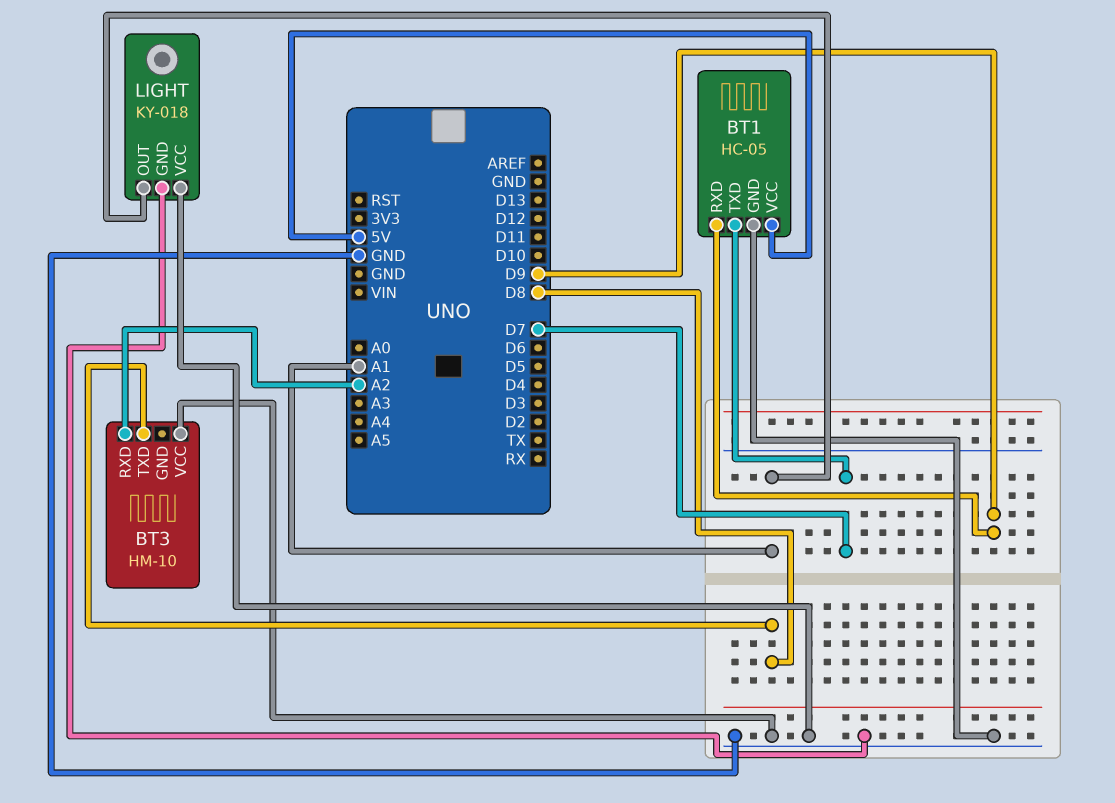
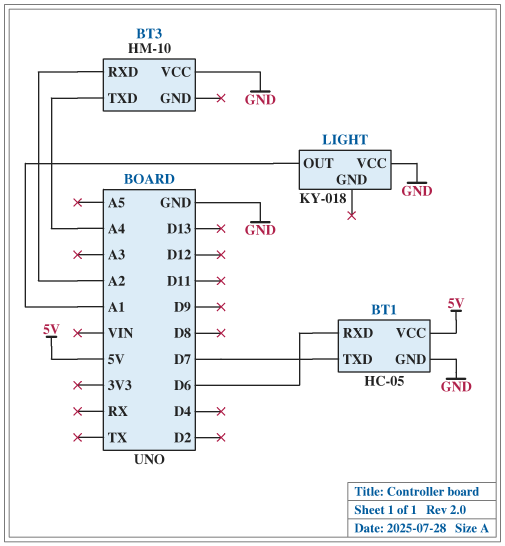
BT1 pin RXD: D9 -> D6
BT3 pin TXD: D8 -> A4
LIGHT pin GND: GND -> none

